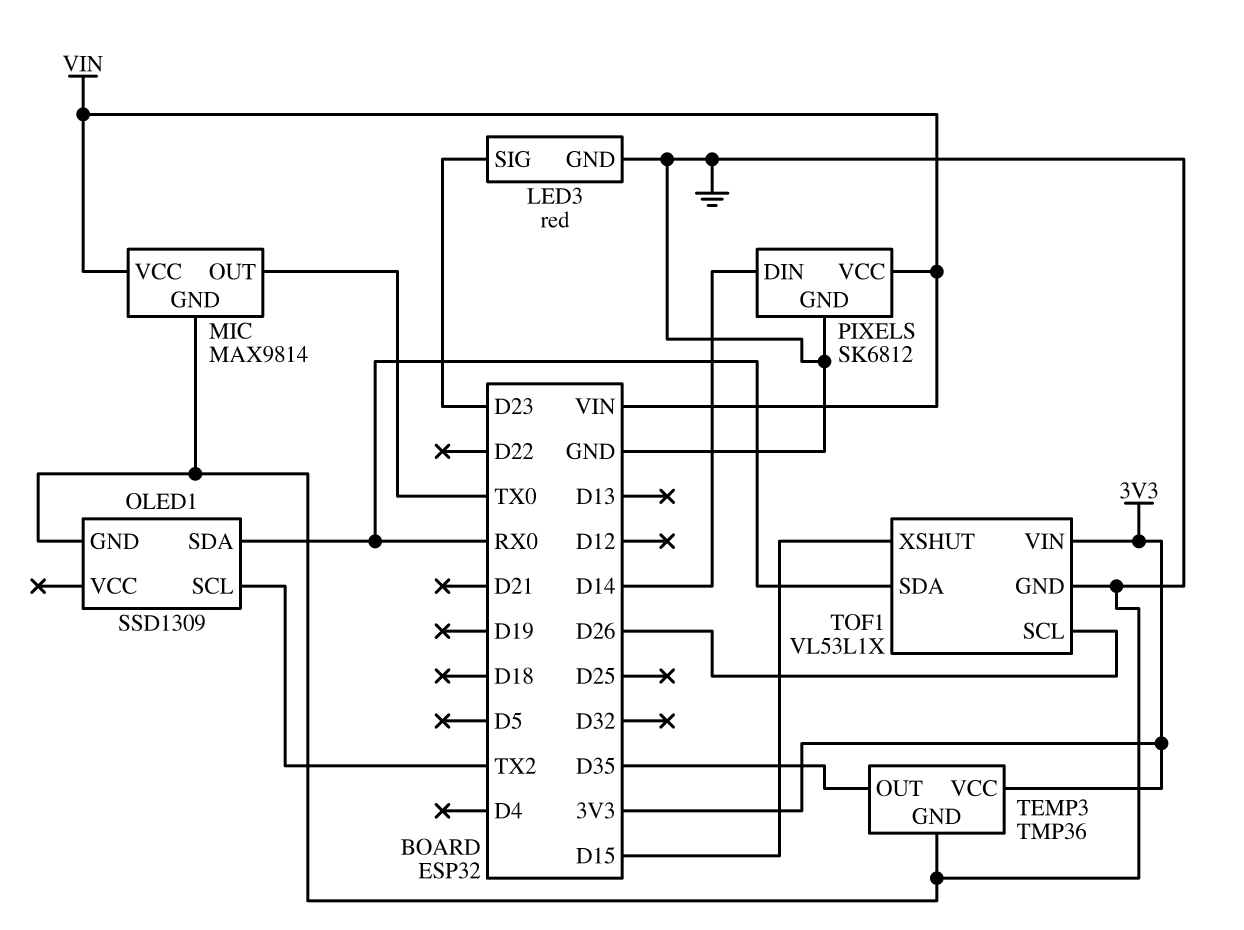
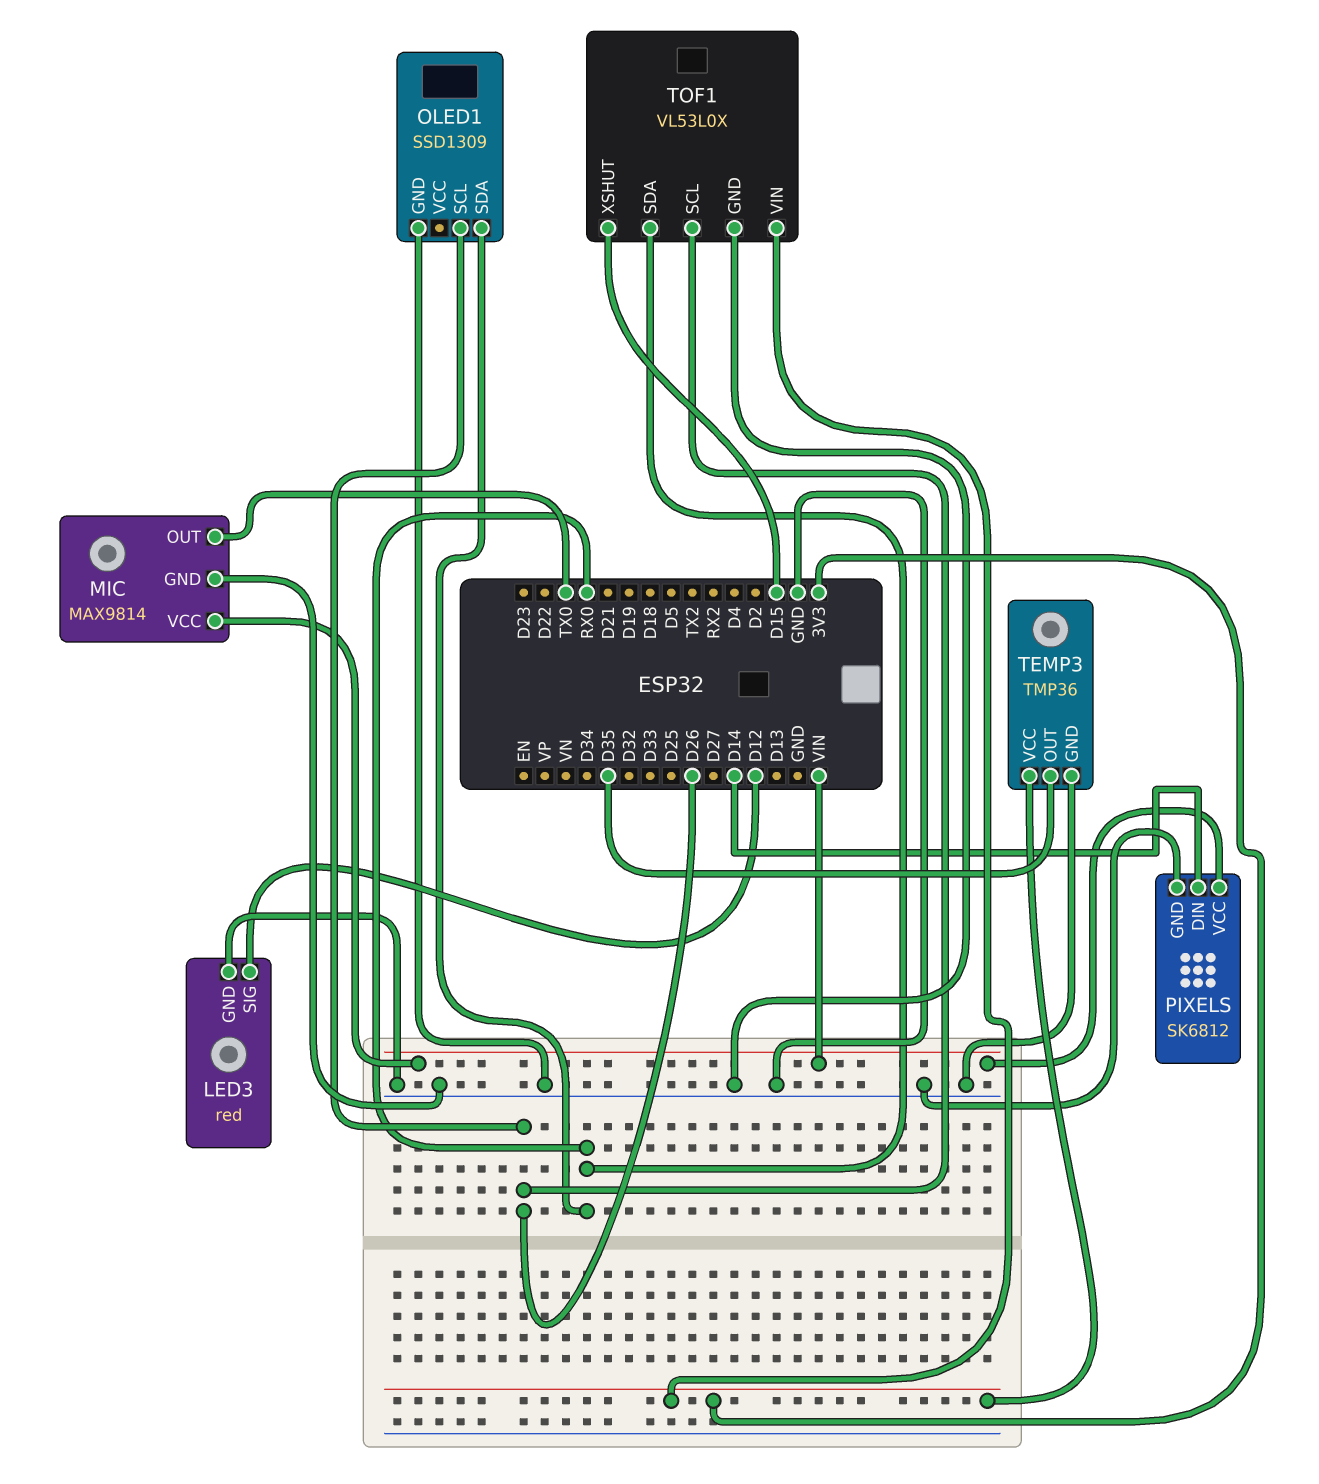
LED3 pin SIG: D23 -> D12
OLED1 pin SCL: TX2 -> D26
TOF1: VL53L1X -> VL53L0X

